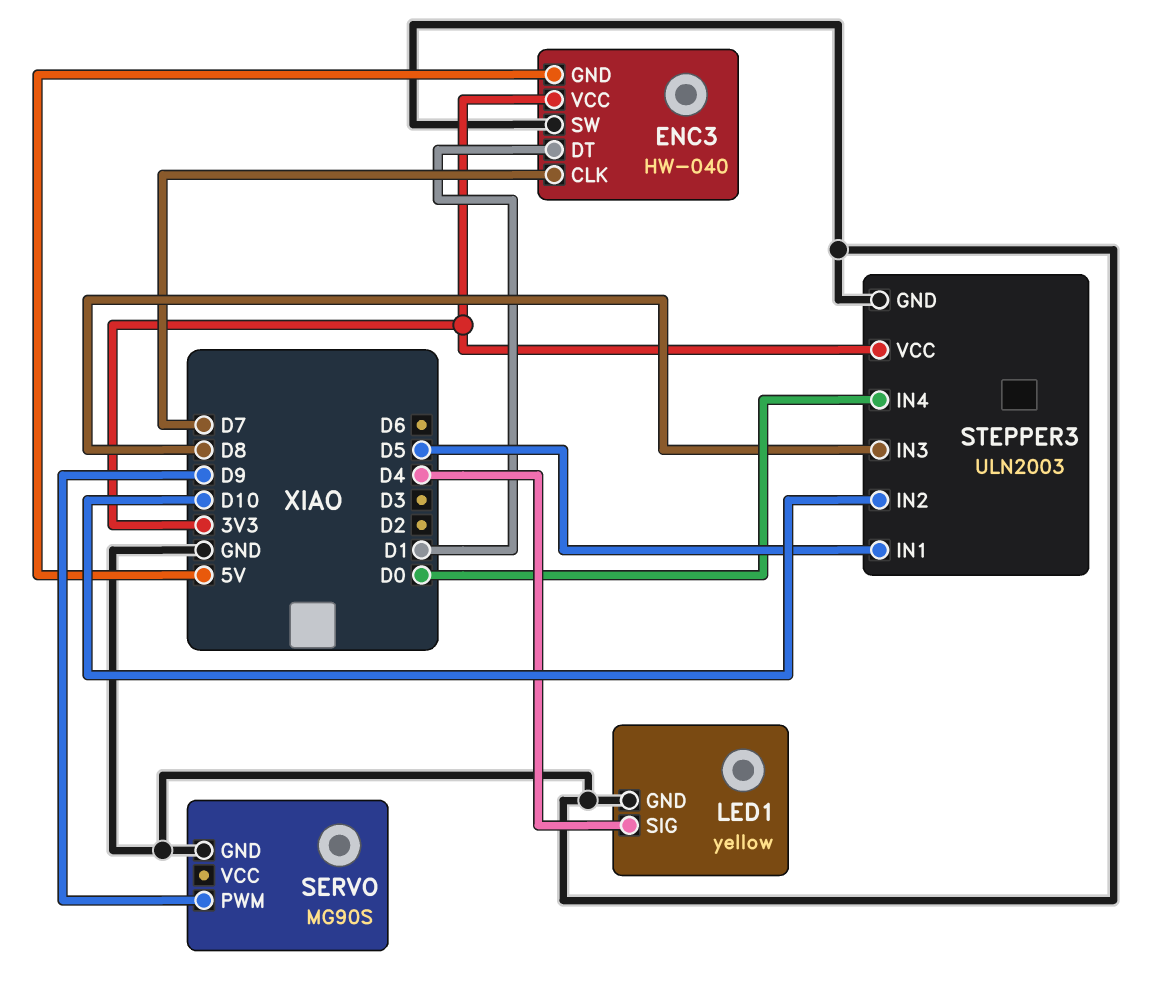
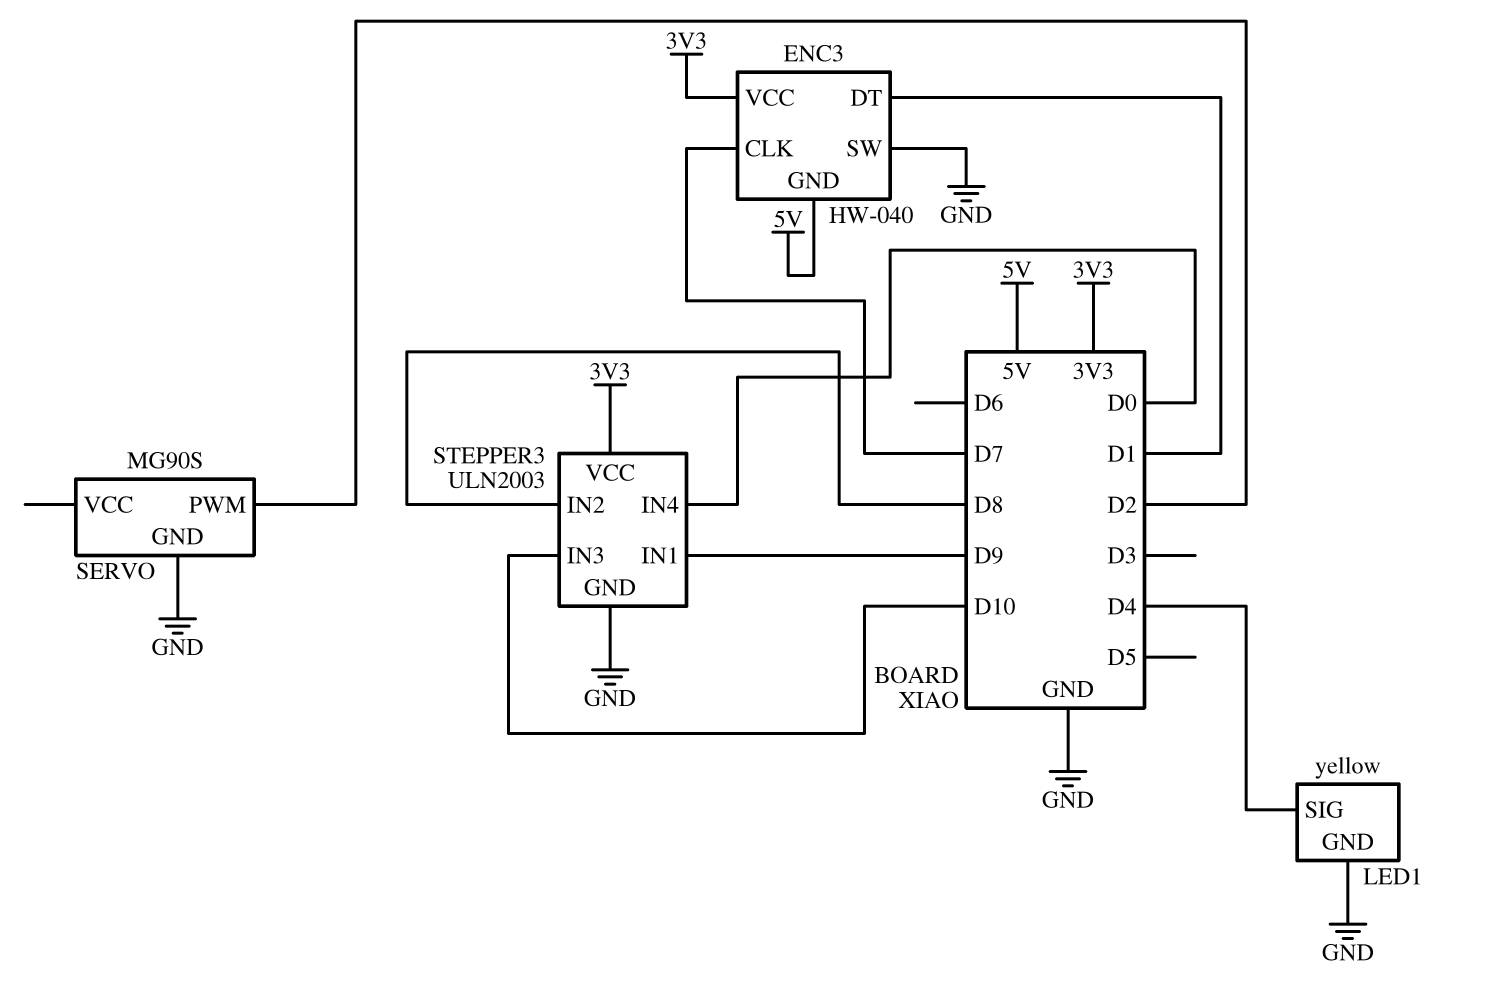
SERVO pin PWM: D9 -> D2
STEPPER3 pin IN1: D5 -> D9
STEPPER3 pin IN2: D10 -> D8
STEPPER3 pin IN3: D8 -> D10

